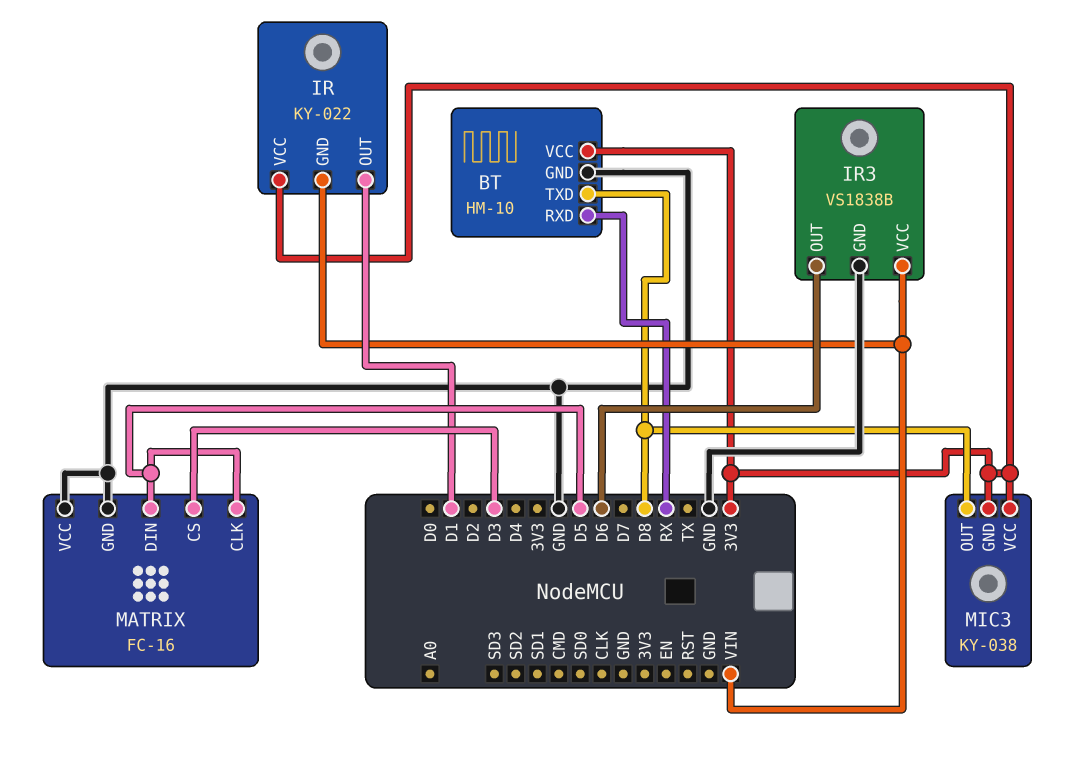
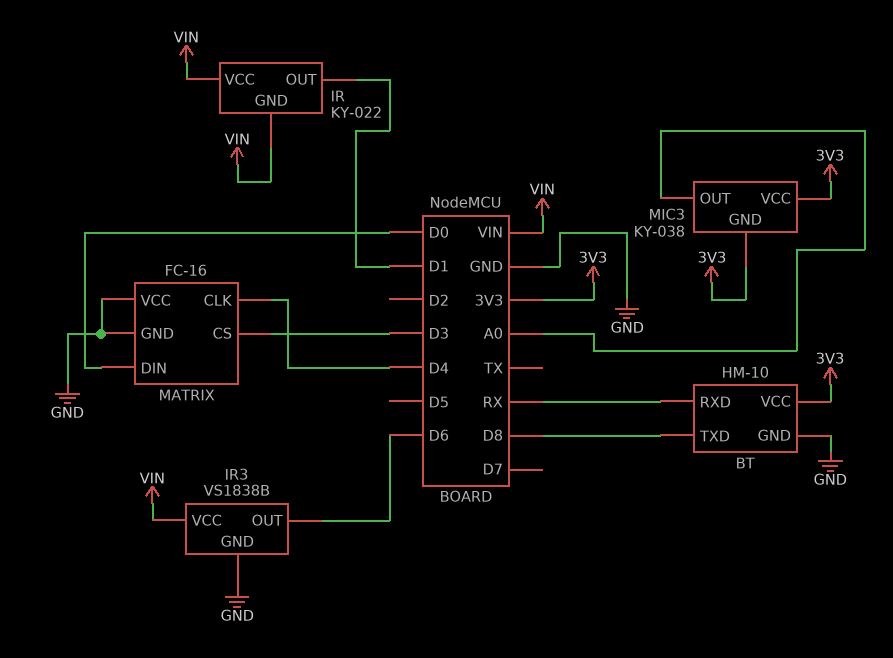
IR pin VCC: 3V3 -> VIN
MATRIX pin CLK: D5 -> D4
MATRIX pin DIN: D5 -> D0
MIC3 pin OUT: D8 -> A0

